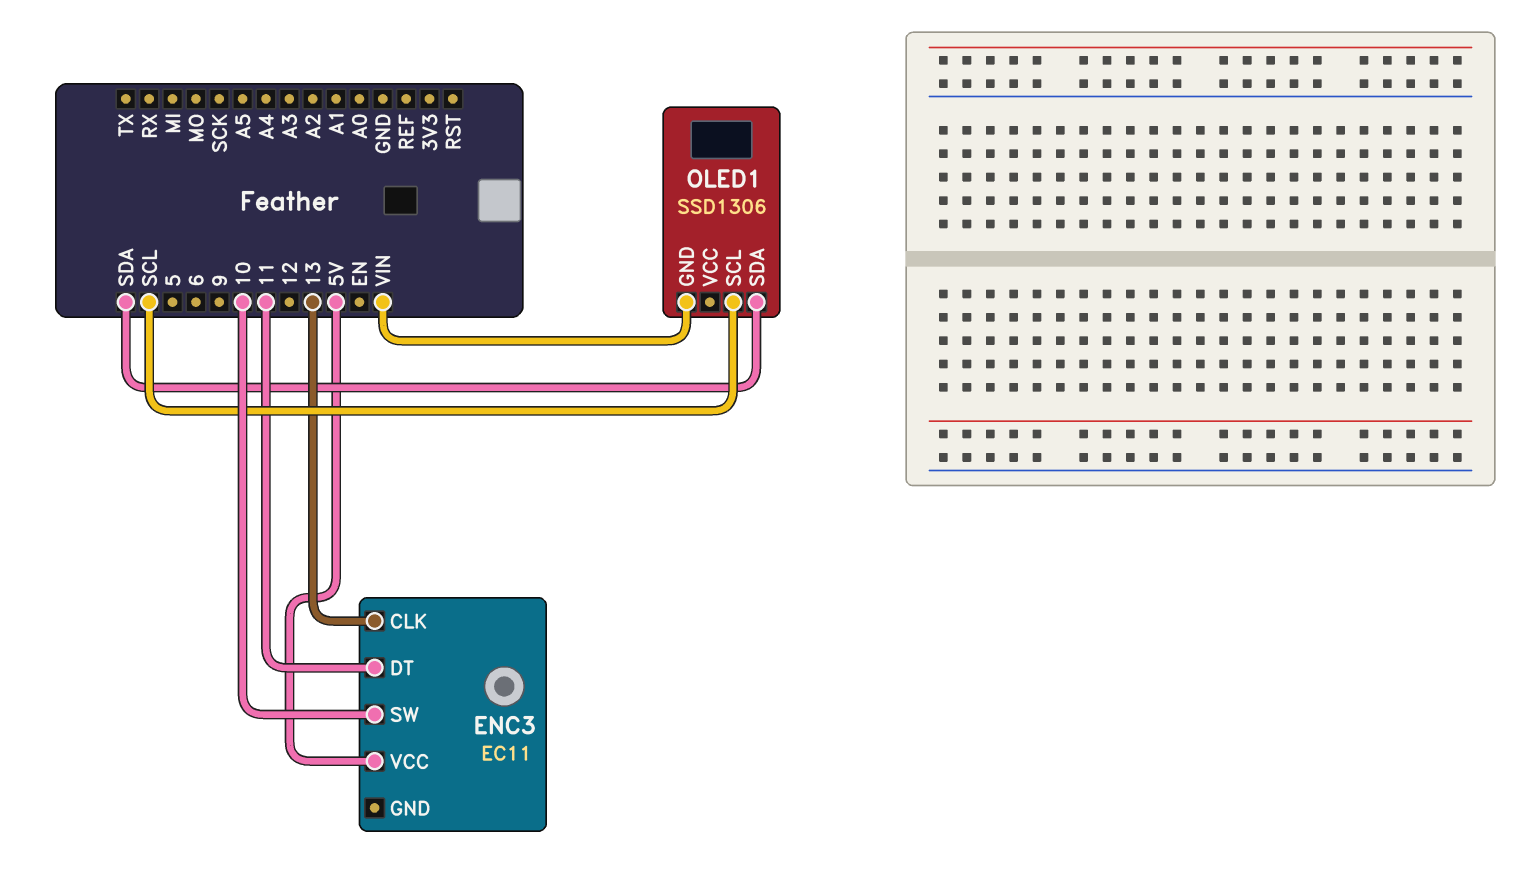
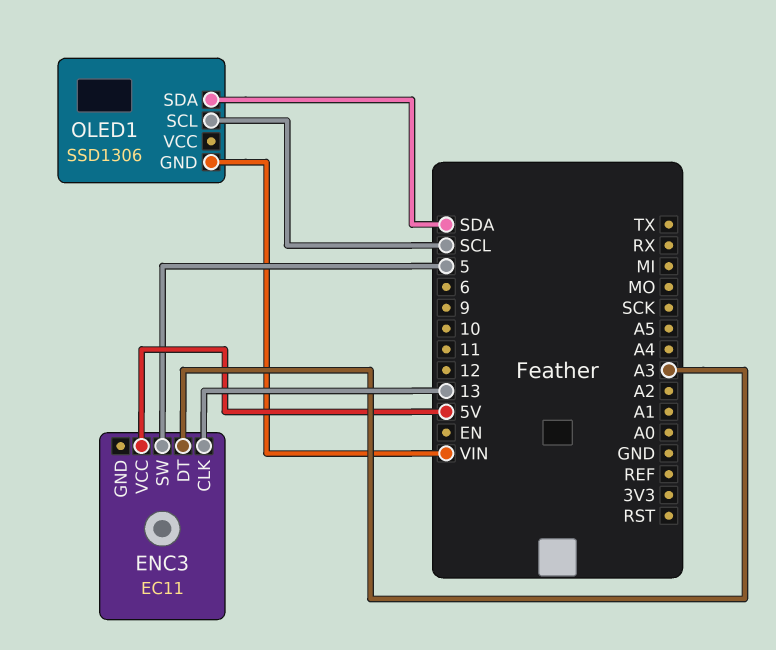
ENC3 pin DT: 11 -> A3
ENC3 pin SW: 10 -> 5

